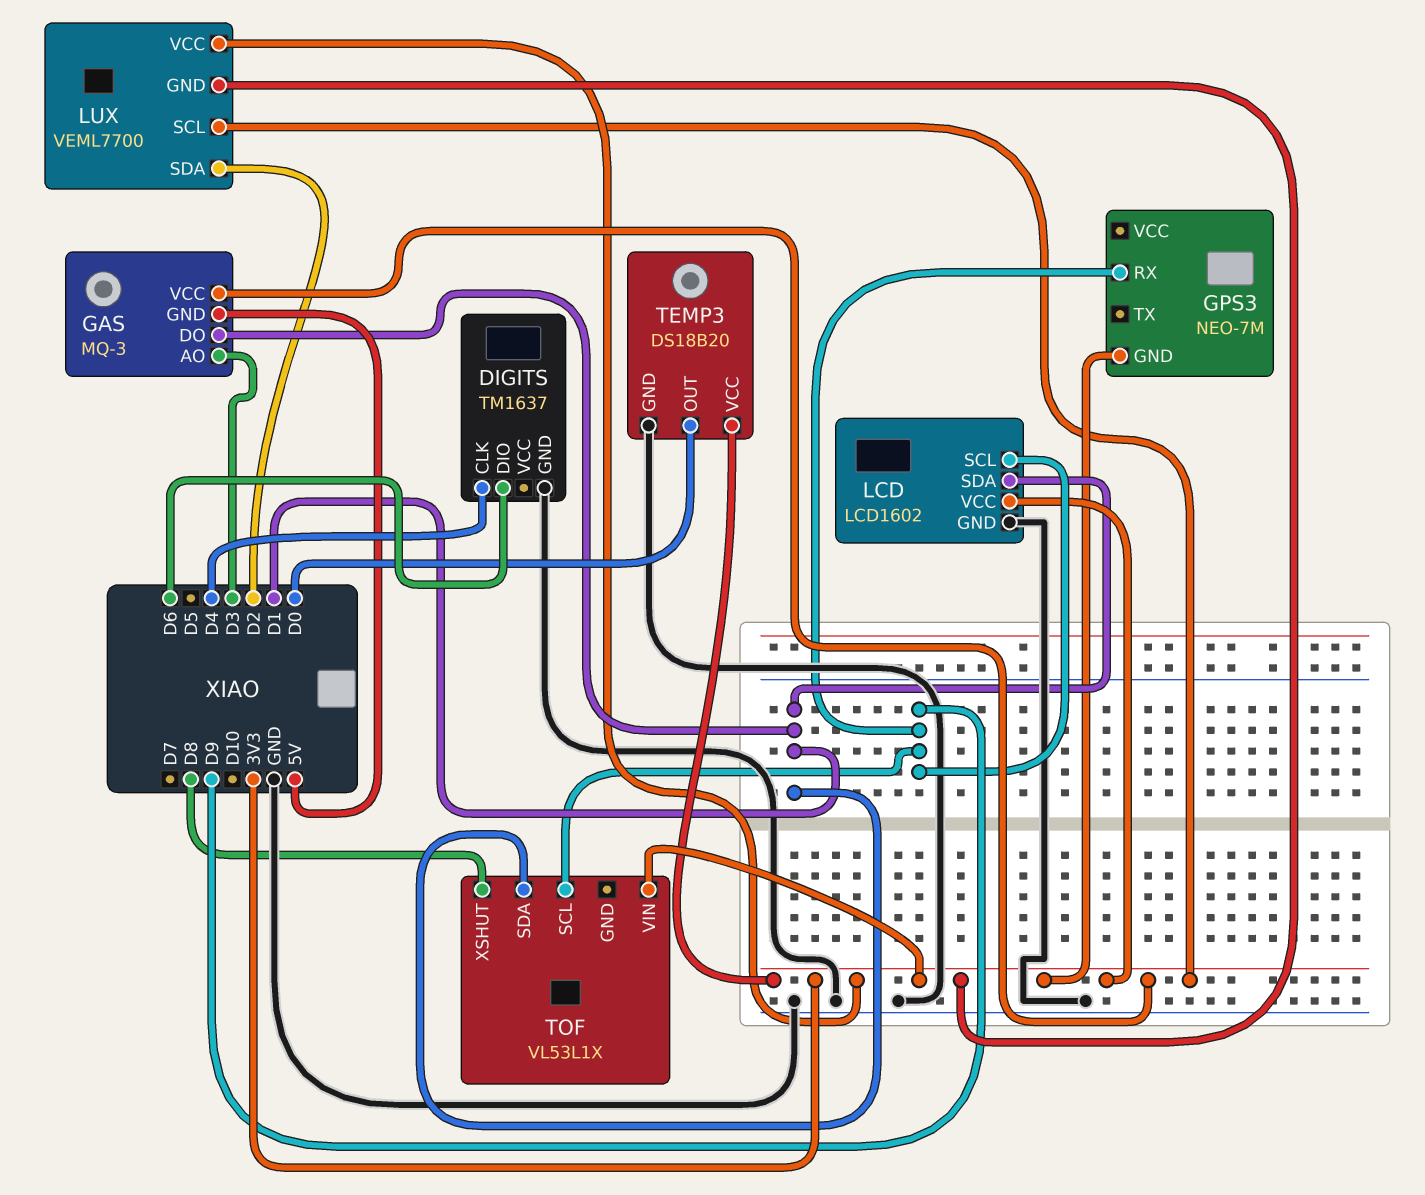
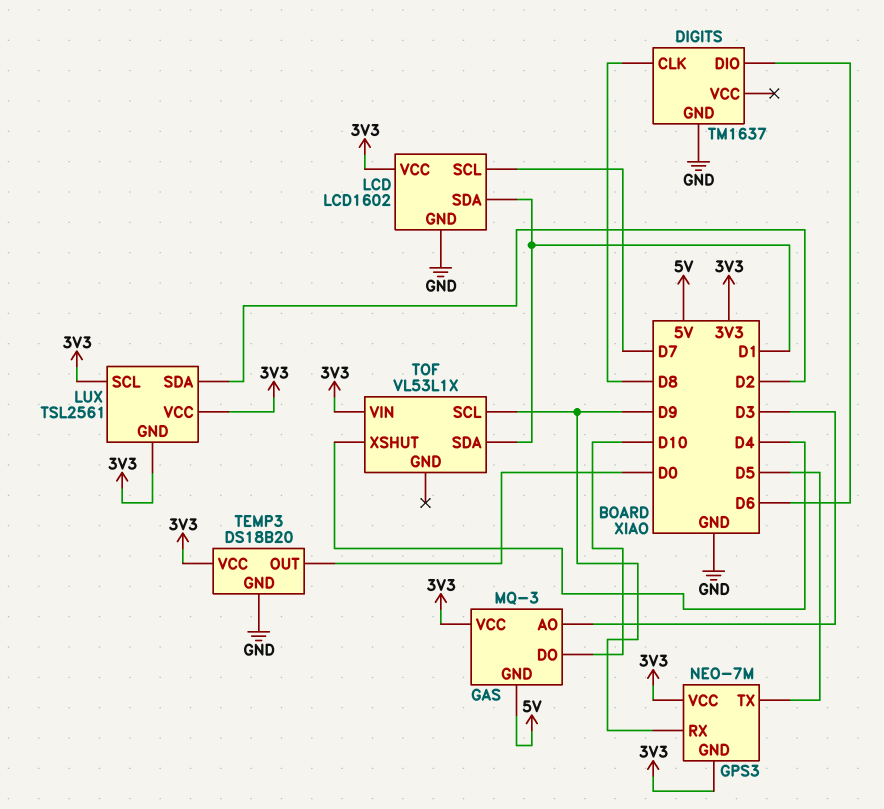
DIGITS pin CLK: D4 -> D8
GAS pin DO: D1 -> D10
GPS3 pin TX: none -> D5
GPS3 pin VCC: none -> 3V3
LCD pin SCL: D9 -> D7
LUX: VEML7700 -> TSL2561
TOF pin XSHUT: D8 -> D4

